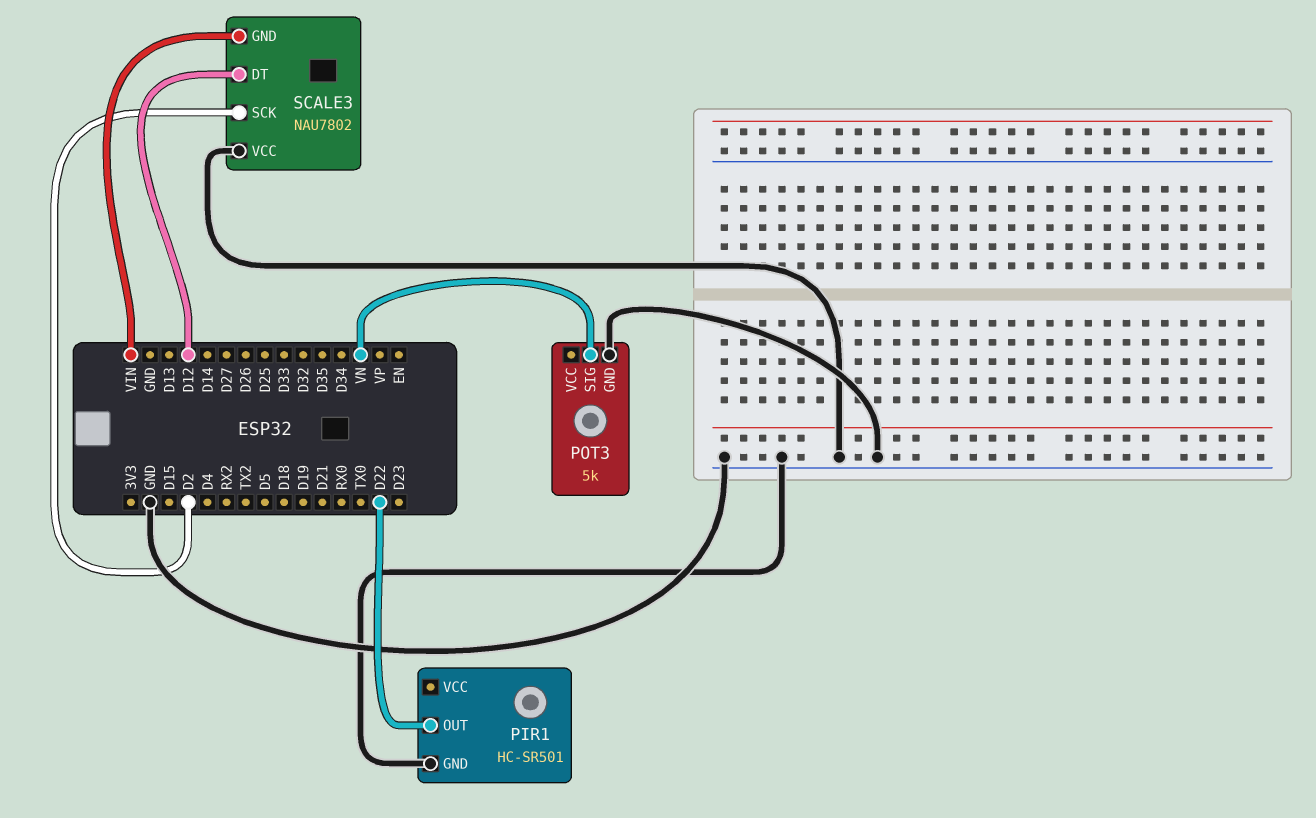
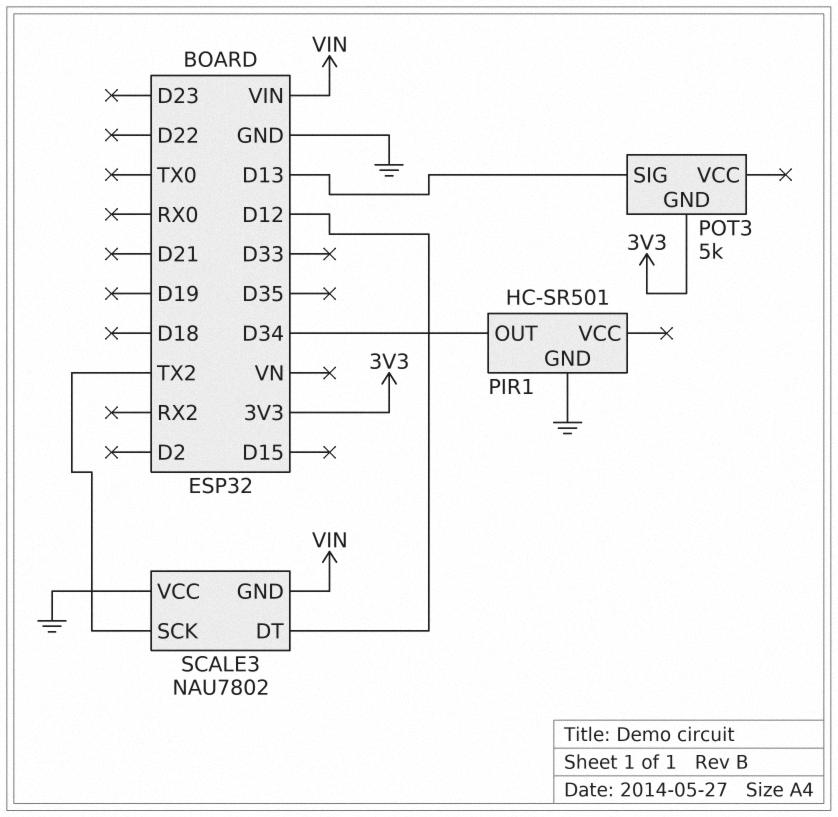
PIR1 pin OUT: D22 -> D34
POT3 pin GND: GND -> 3V3
POT3 pin SIG: VN -> D13
SCALE3 pin SCK: D2 -> TX2

